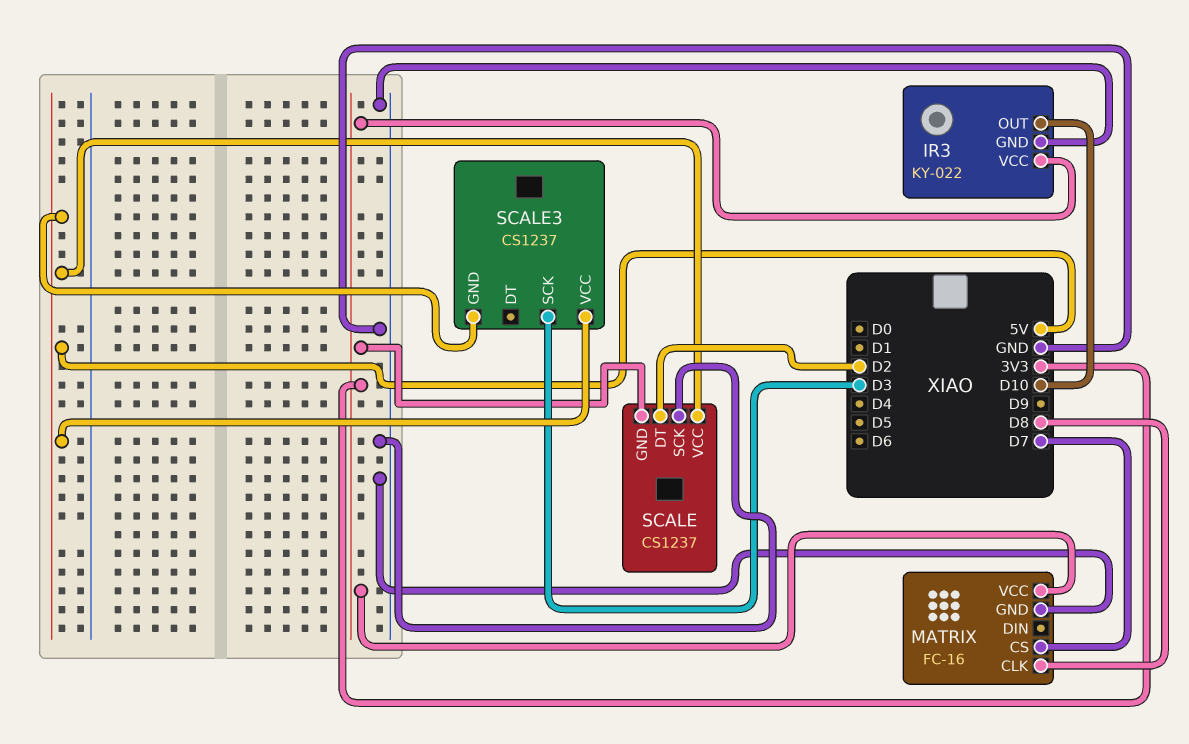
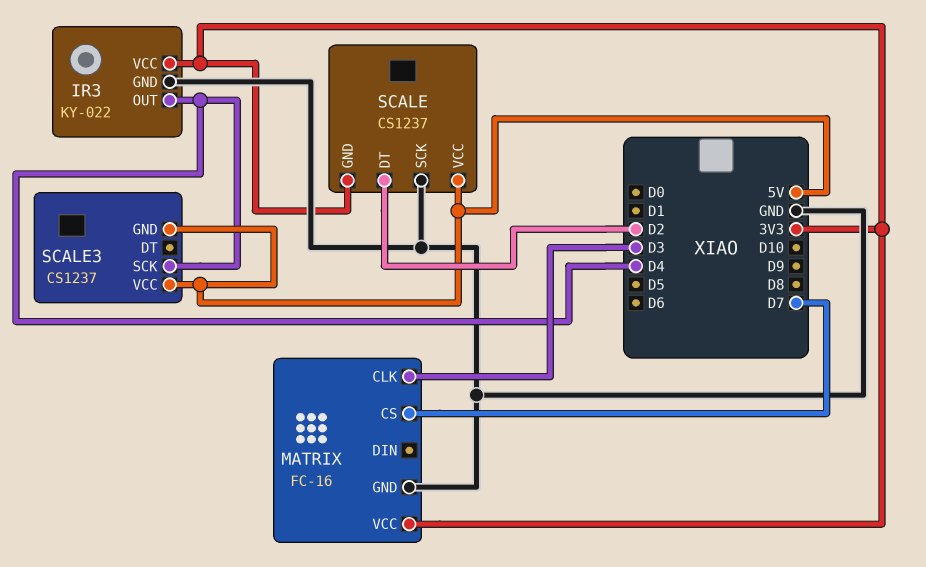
IR3 pin OUT: D10 -> D4
MATRIX pin CLK: D8 -> D3
SCALE3 pin SCK: D3 -> D4

